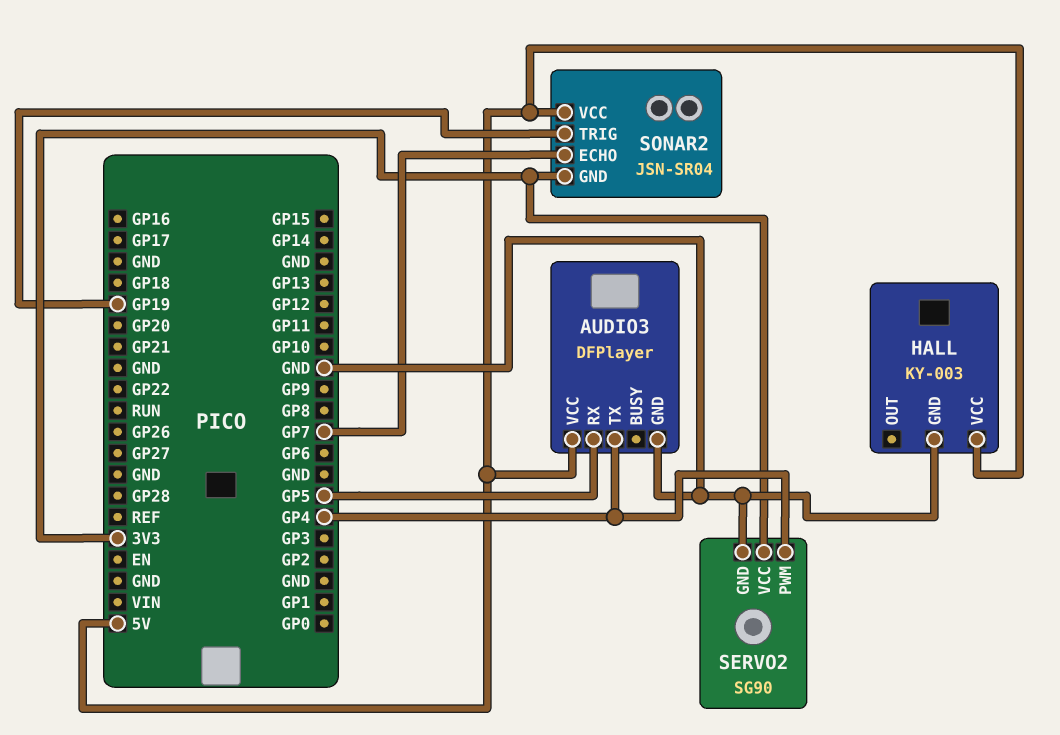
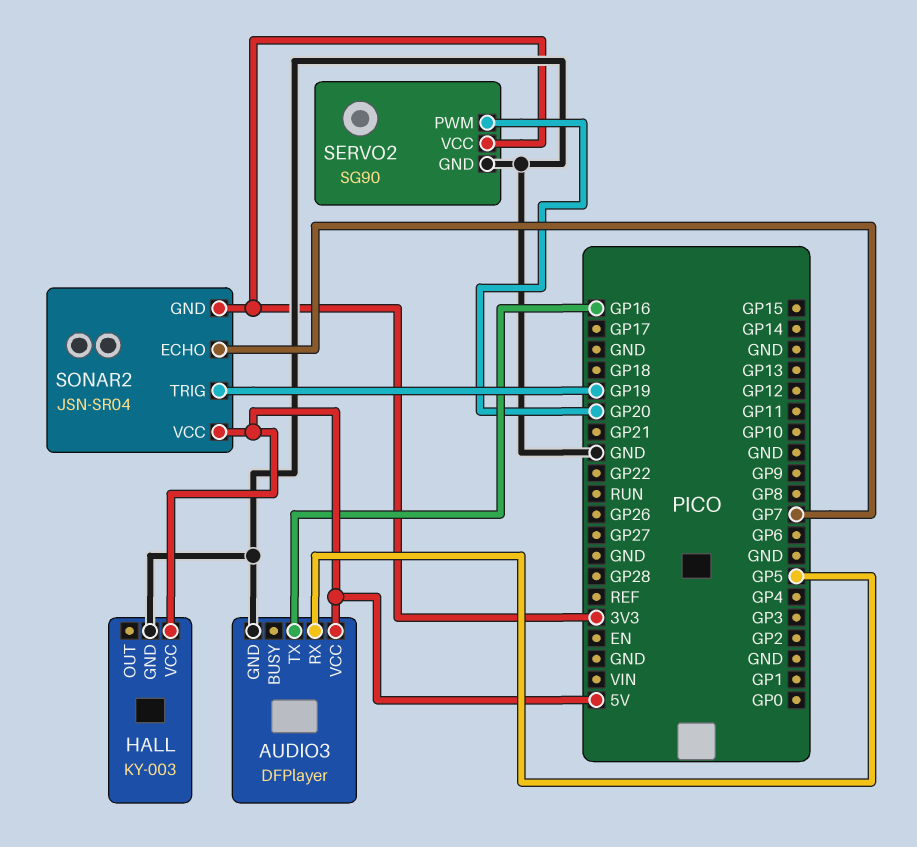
AUDIO3 pin TX: GP4 -> GP16
SERVO2 pin PWM: GP4 -> GP20

